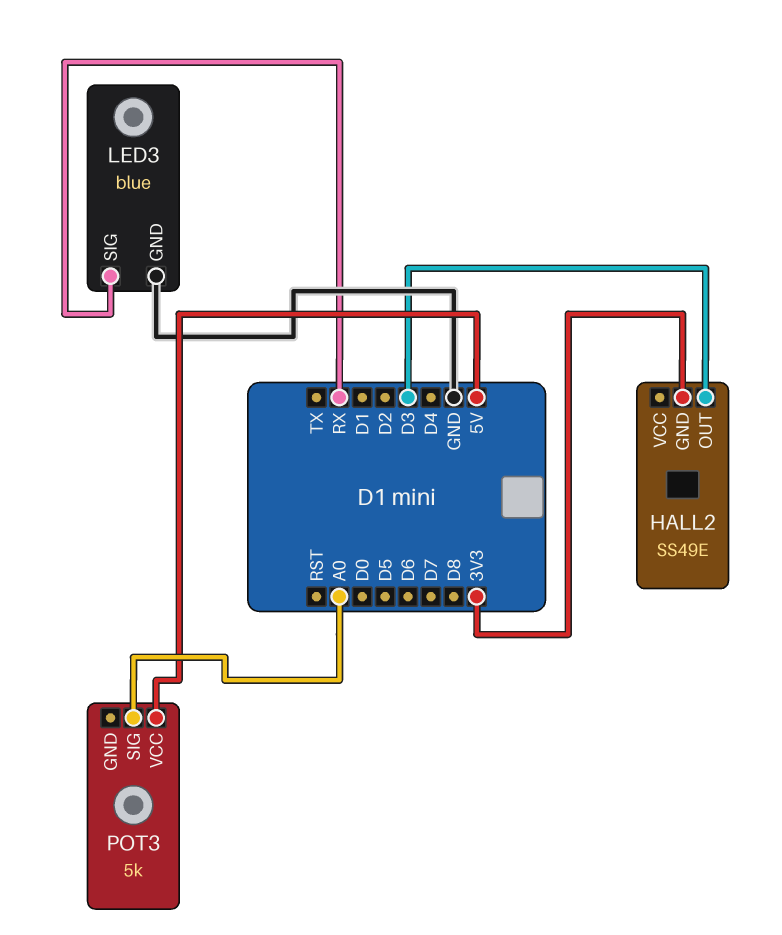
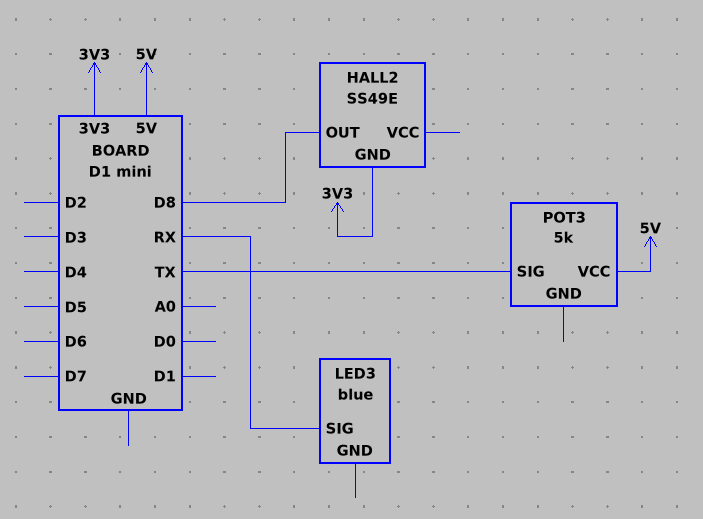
HALL2 pin OUT: D3 -> D8
LED3 pin GND: GND -> none
POT3 pin SIG: A0 -> TX

